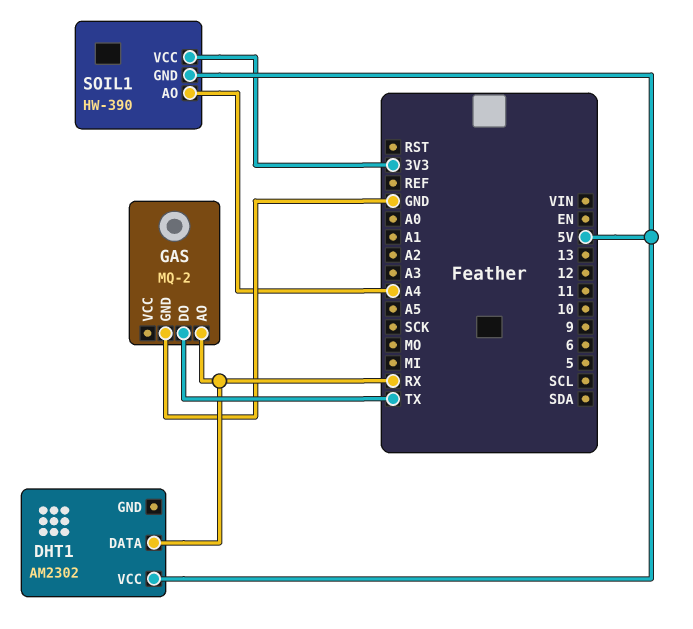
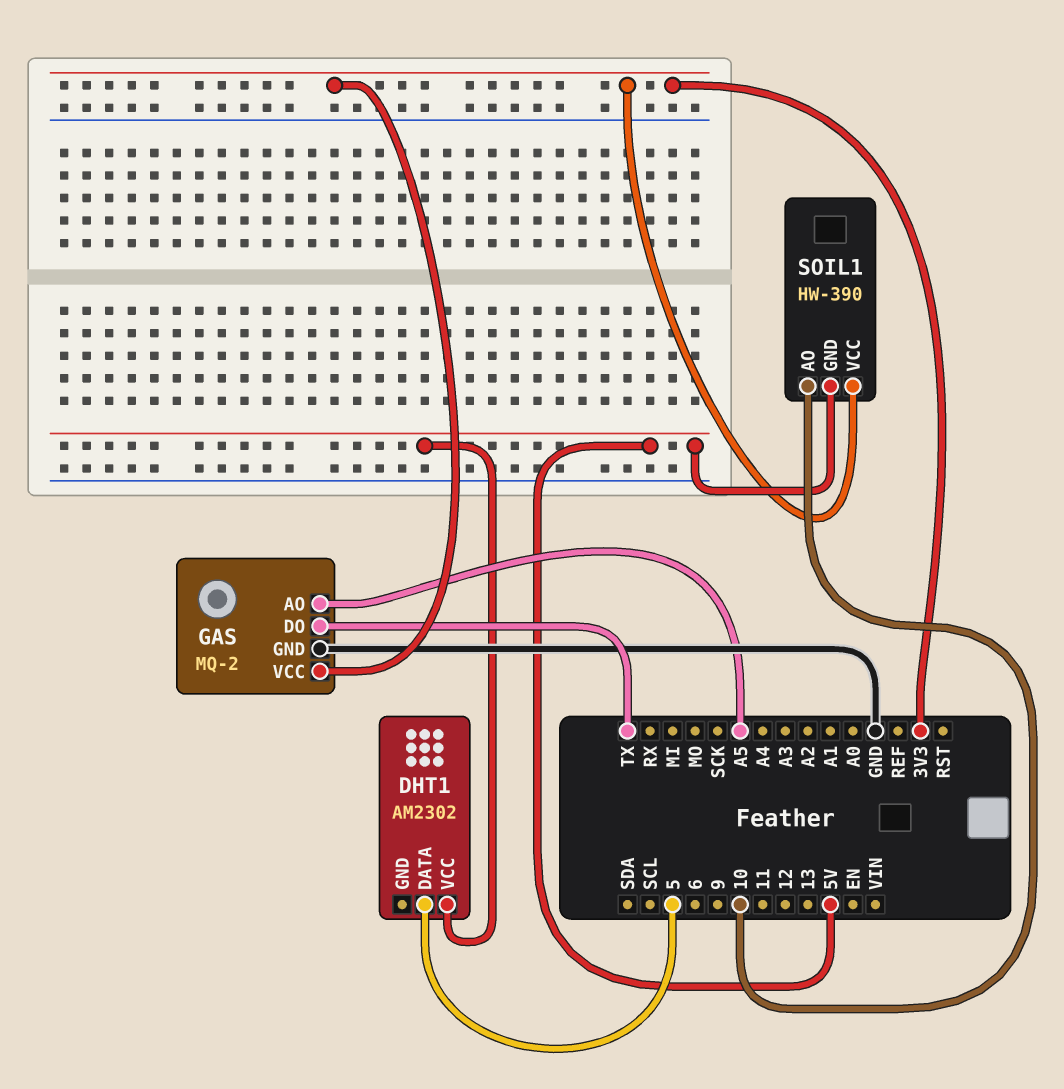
DHT1 pin DATA: RX -> 5
GAS pin AO: RX -> A5
GAS pin VCC: none -> 3V3
SOIL1 pin AO: A4 -> 10

